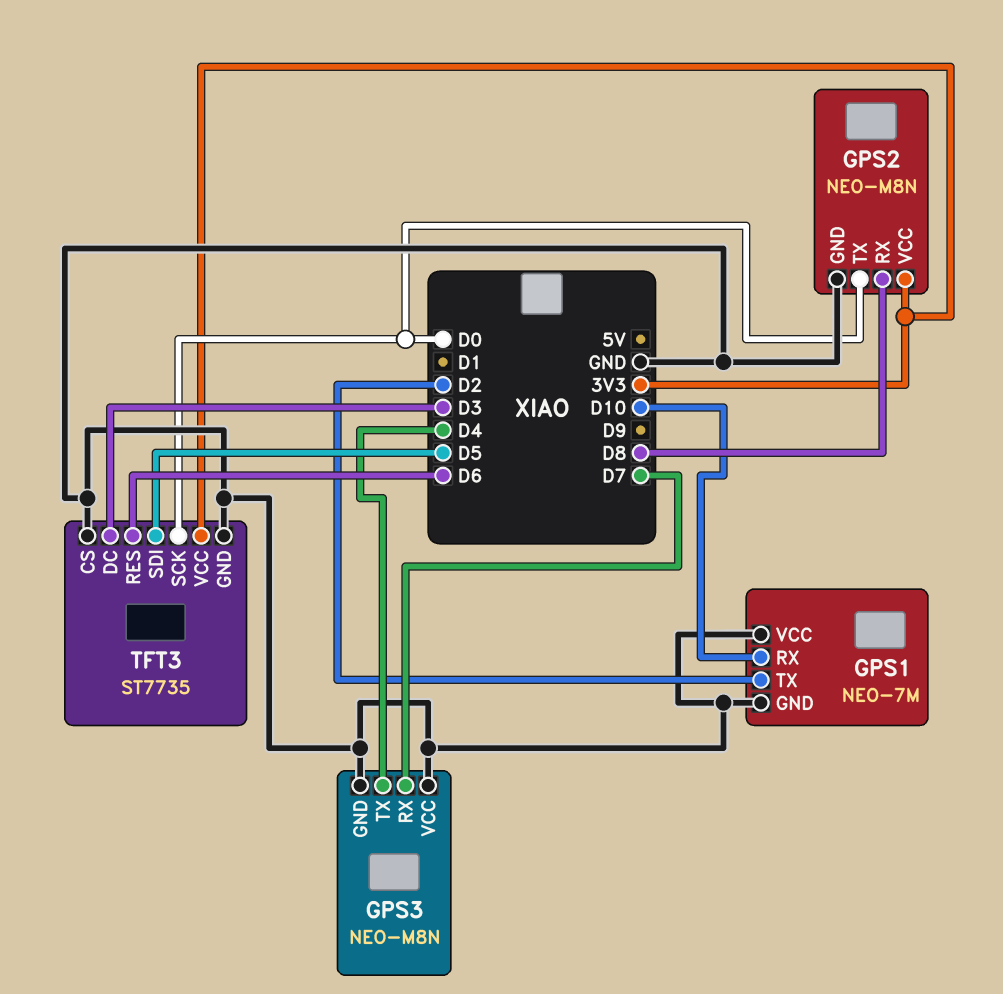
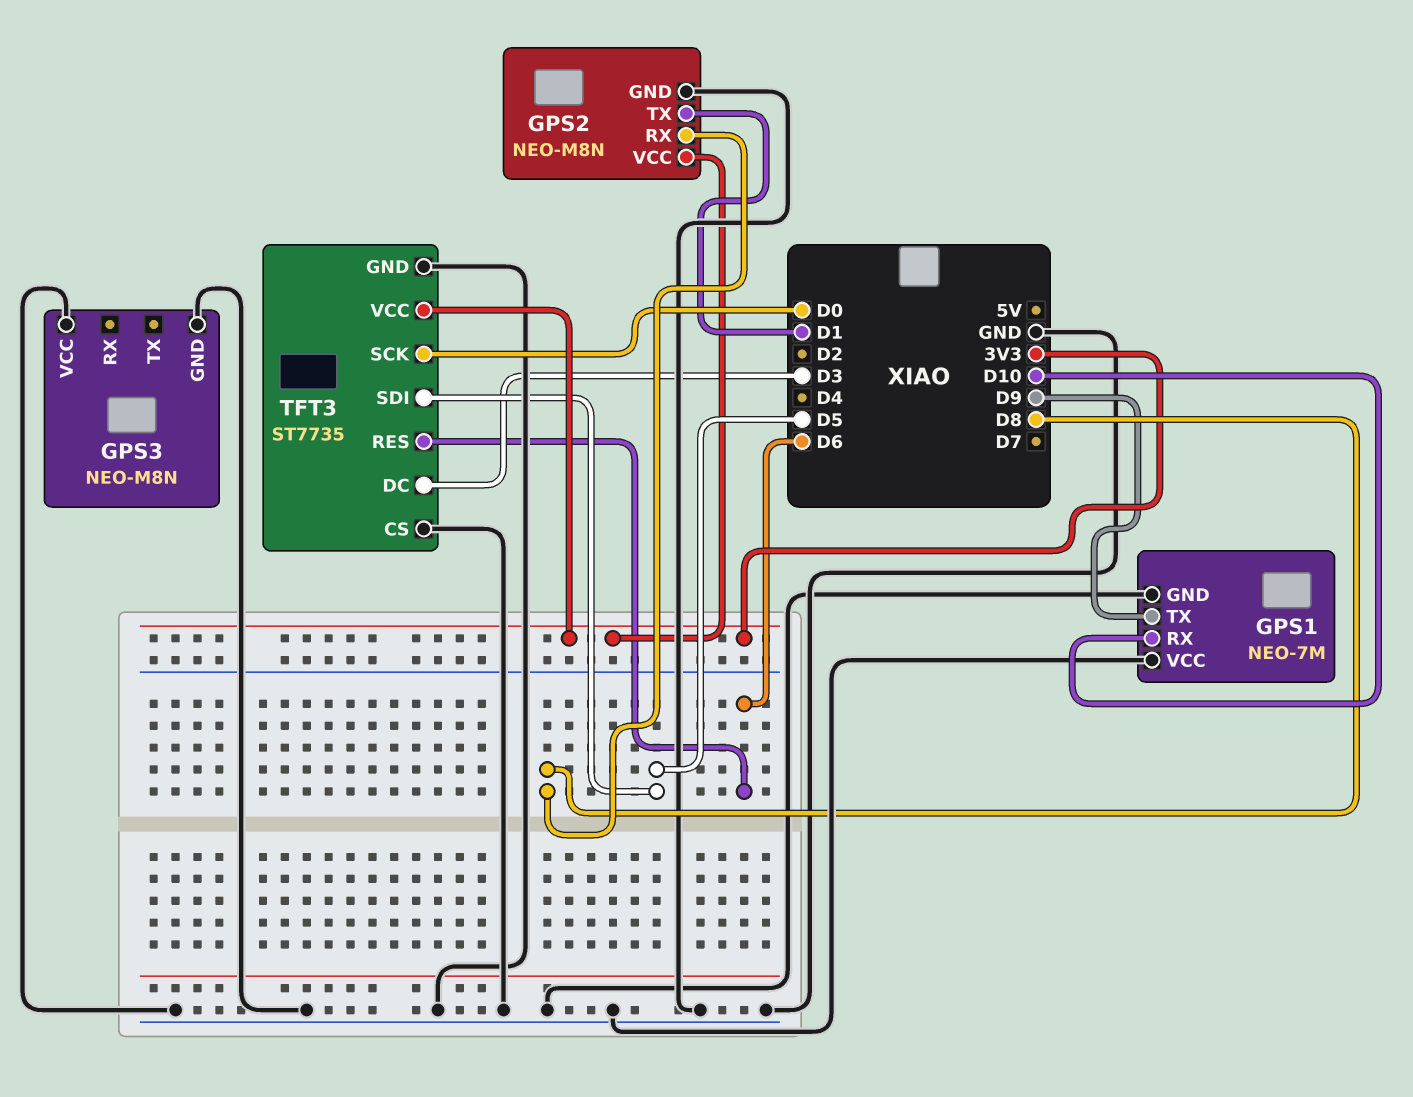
GPS1 pin TX: D2 -> D9
GPS2 pin TX: D0 -> D1
GPS3 pin RX: D7 -> none
GPS3 pin TX: D4 -> none

